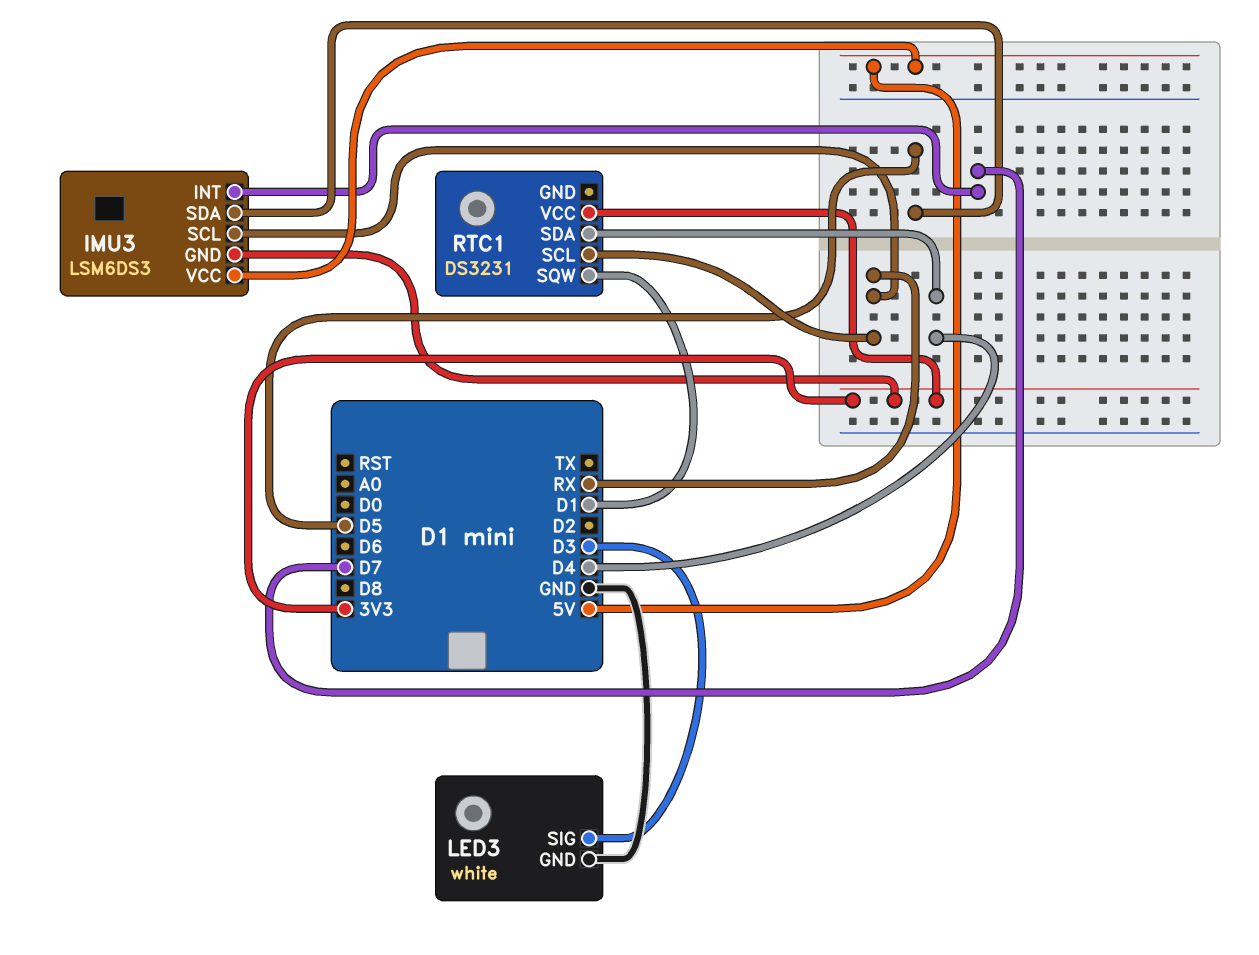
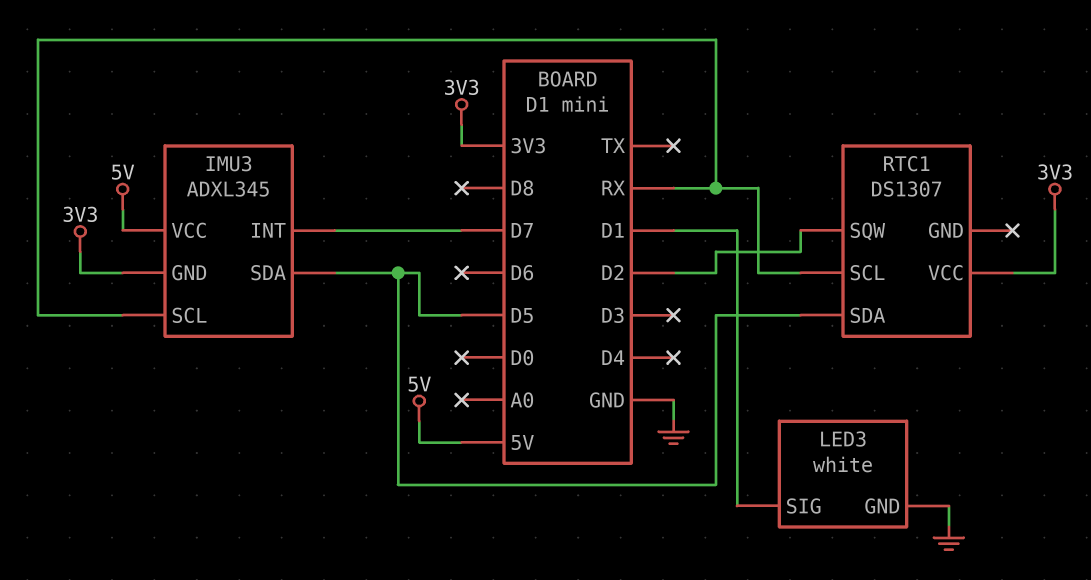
IMU3: LSM6DS3 -> ADXL345
LED3 pin SIG: D3 -> D1
RTC1: DS3231 -> DS1307
RTC1 pin SDA: D4 -> D5
RTC1 pin SQW: D1 -> D2

